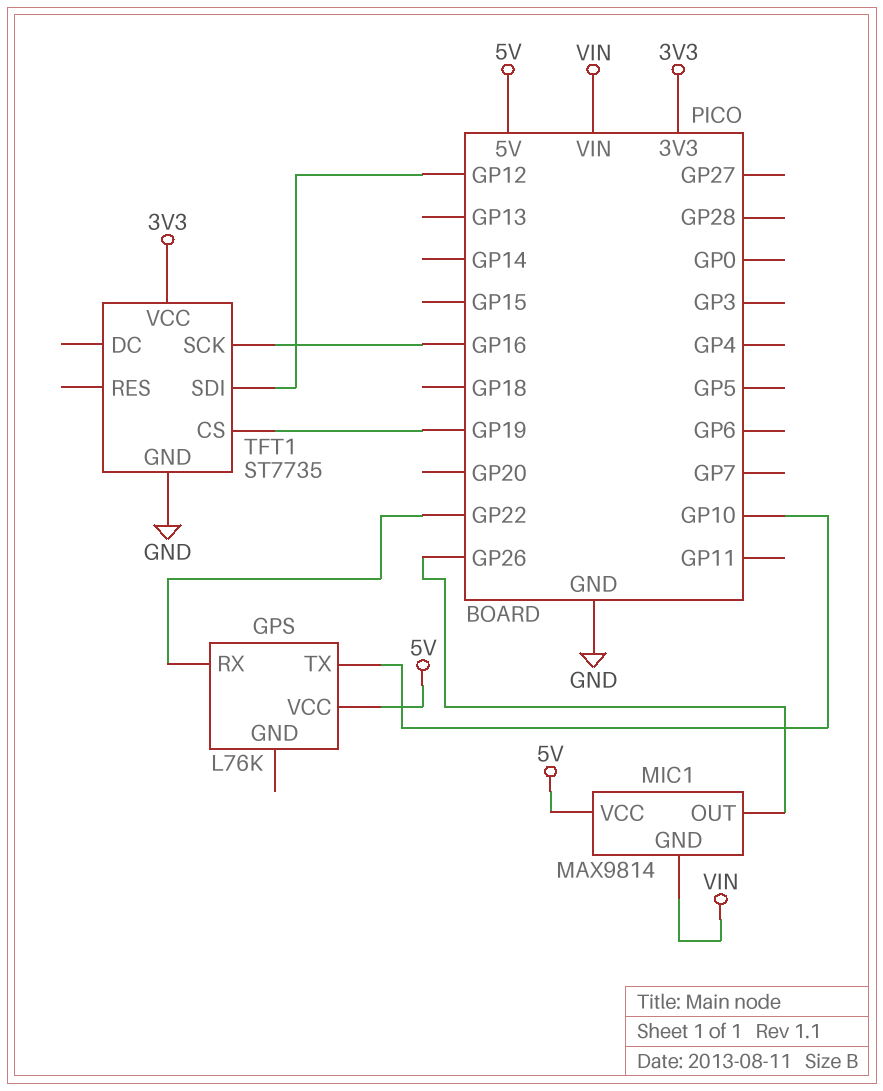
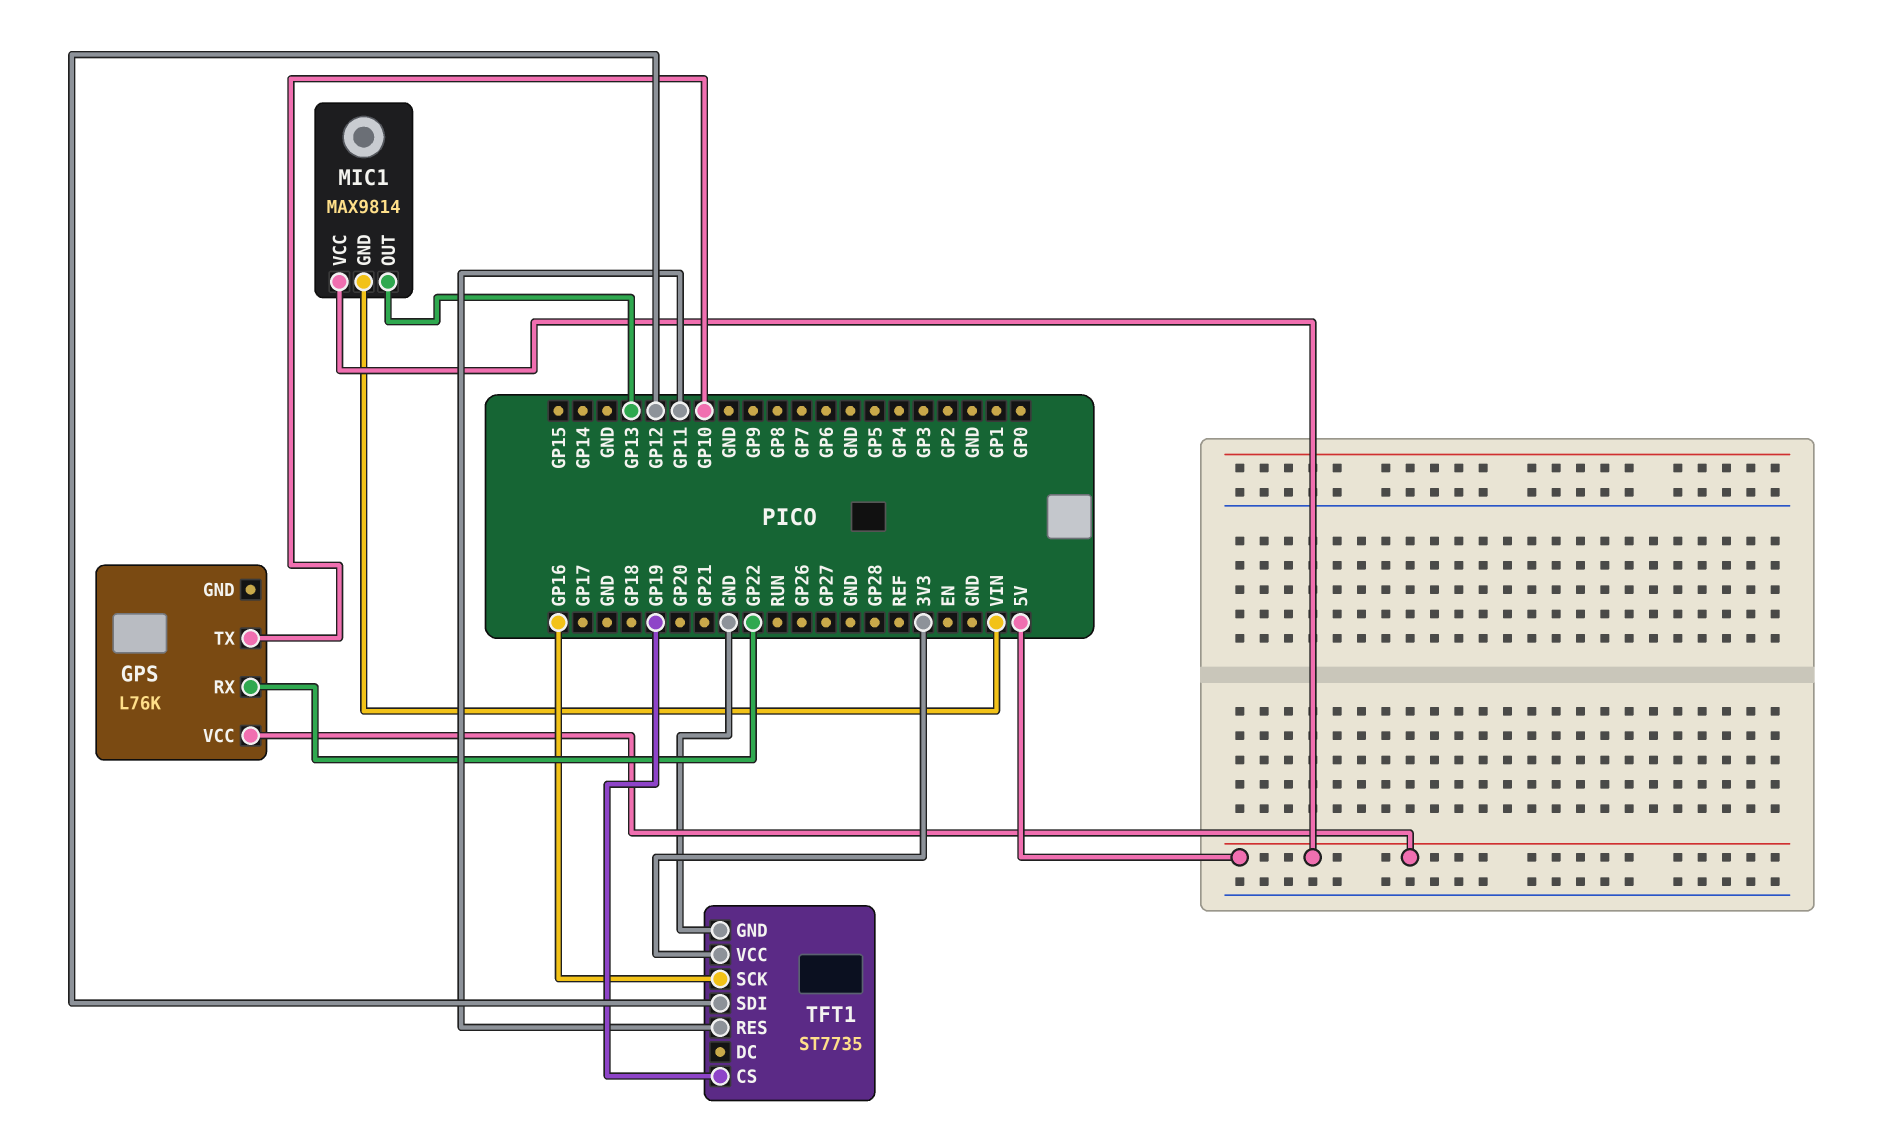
MIC1 pin OUT: GP26 -> GP13
TFT1 pin RES: none -> GP11

